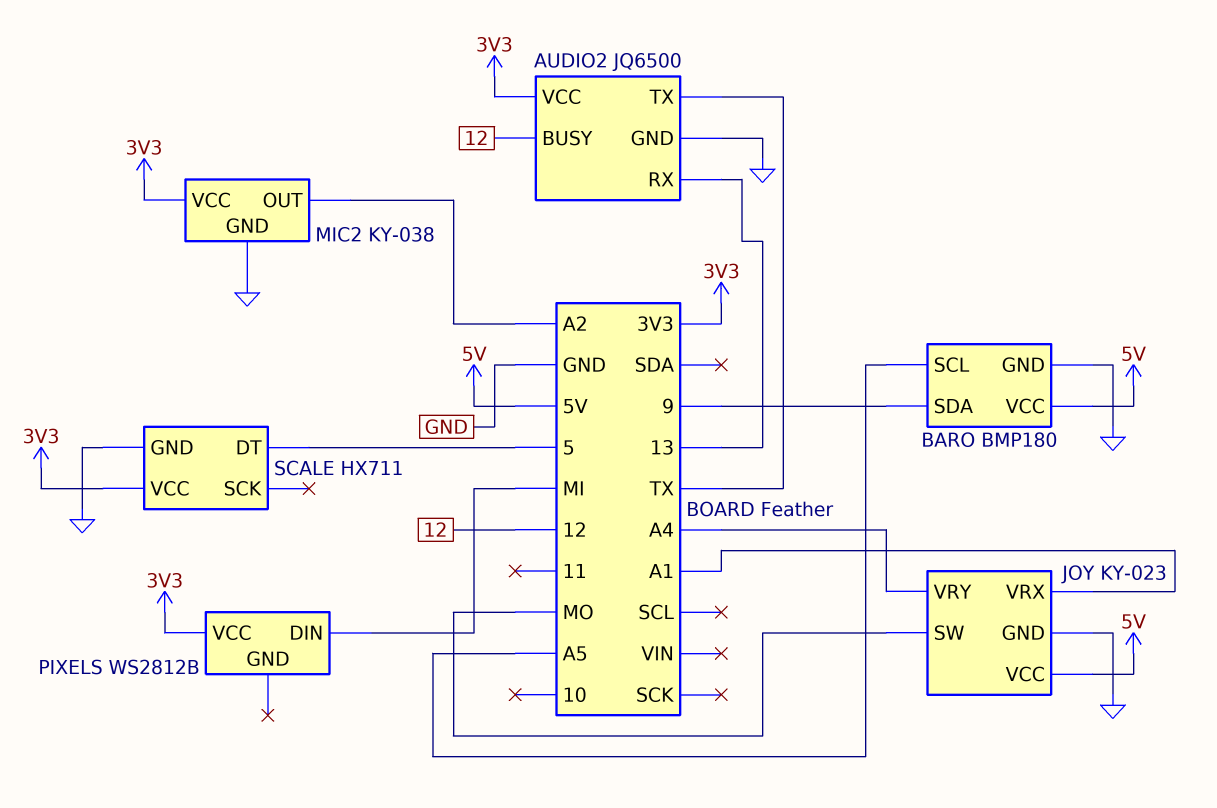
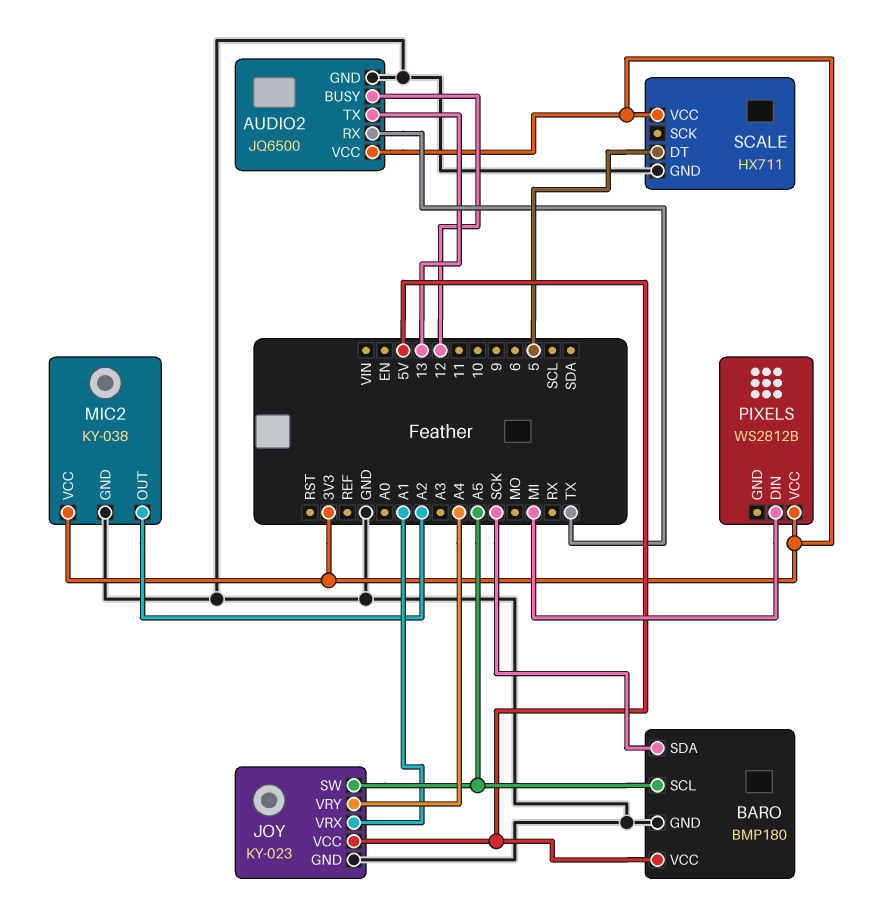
AUDIO2 pin RX: 13 -> TX
AUDIO2 pin TX: TX -> 13
BARO pin SDA: 9 -> SCK
JOY pin SW: MO -> A5

